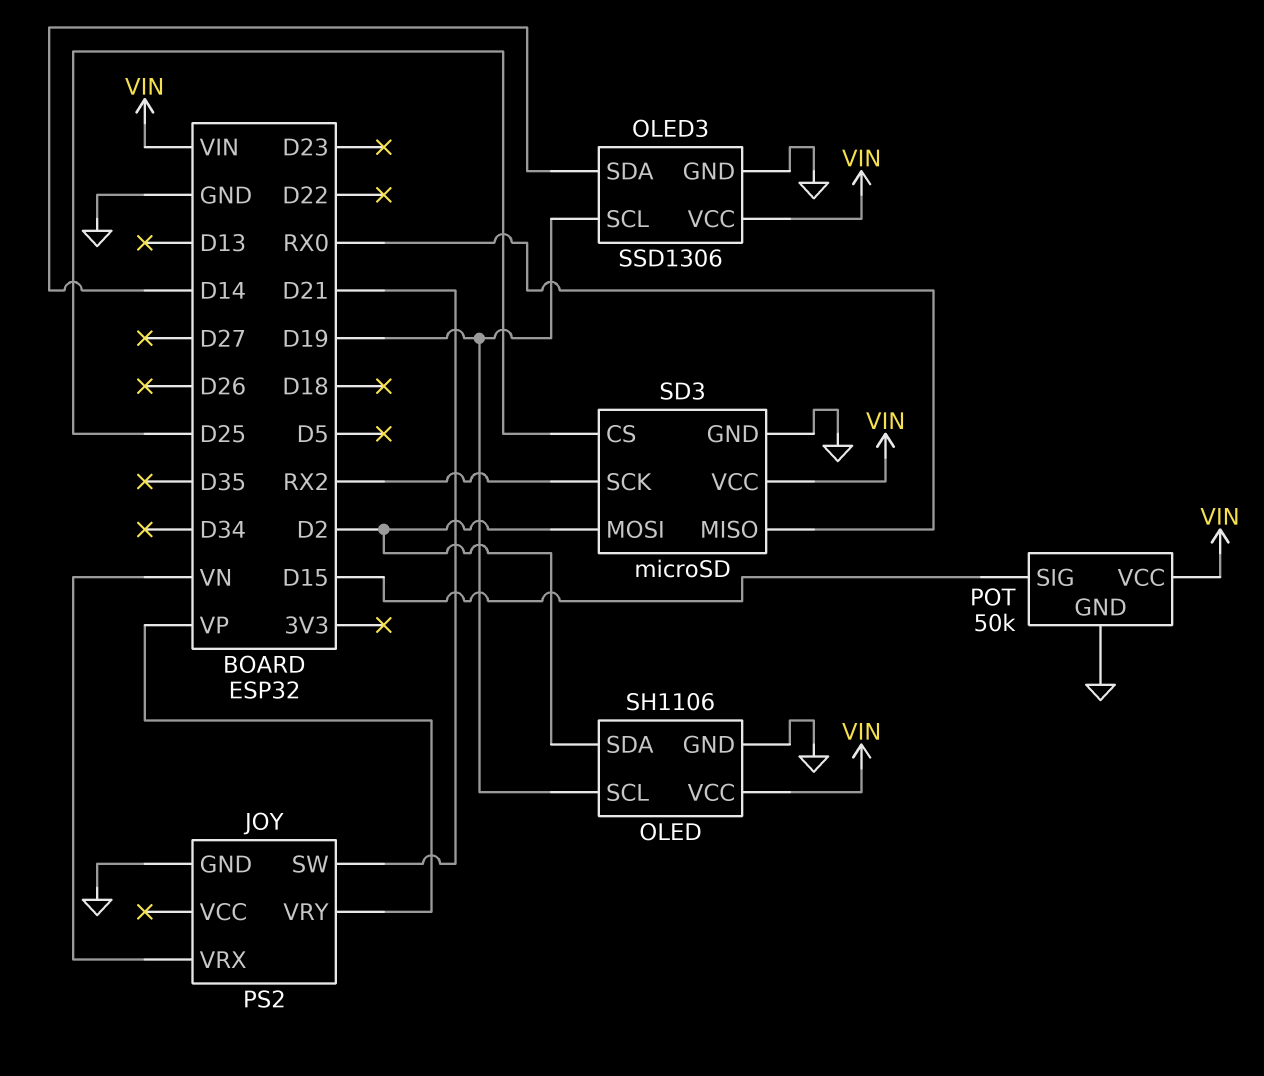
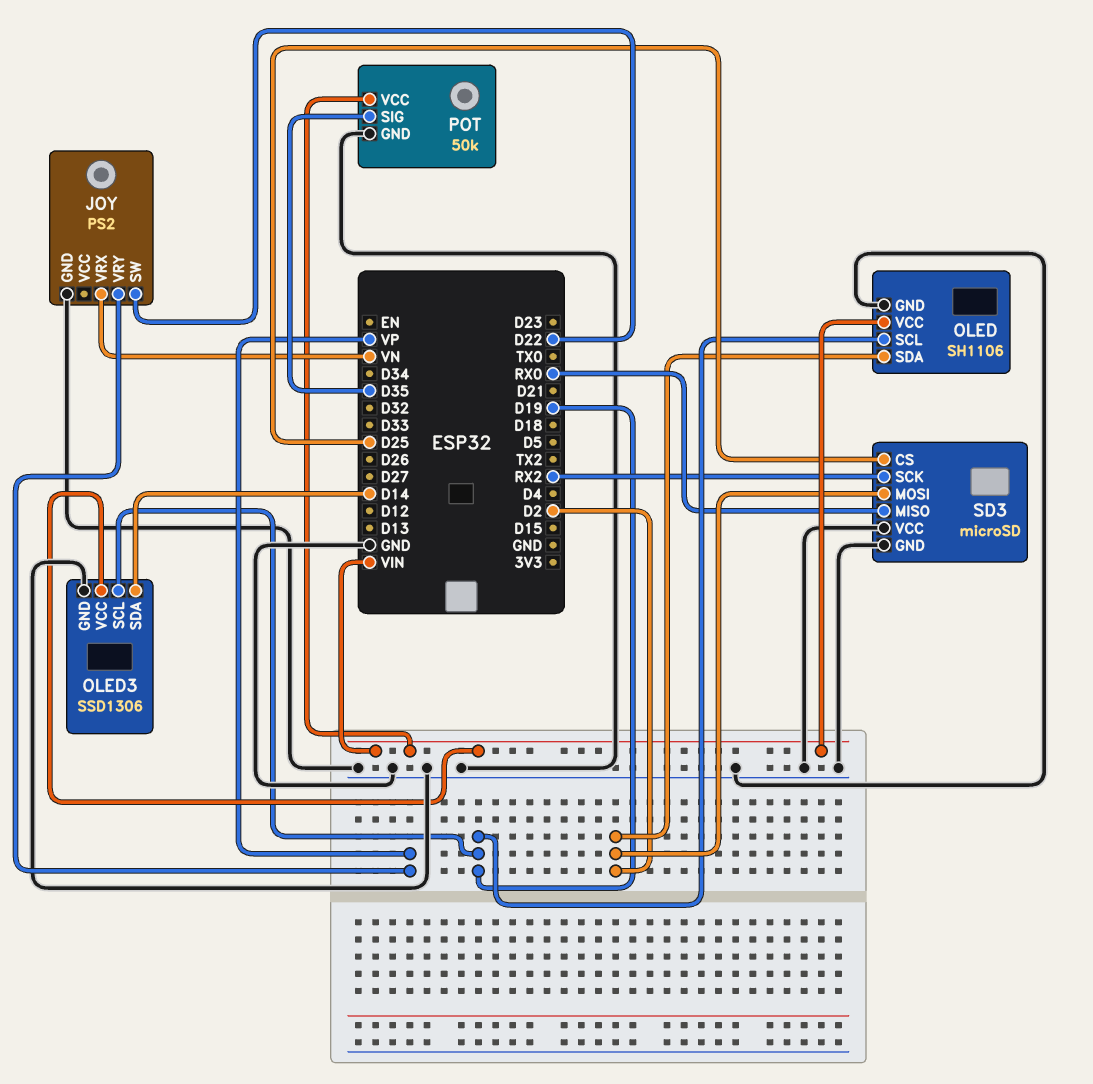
JOY pin SW: D21 -> D22
POT pin SIG: D15 -> D35
SD3 pin VCC: VIN -> GND

